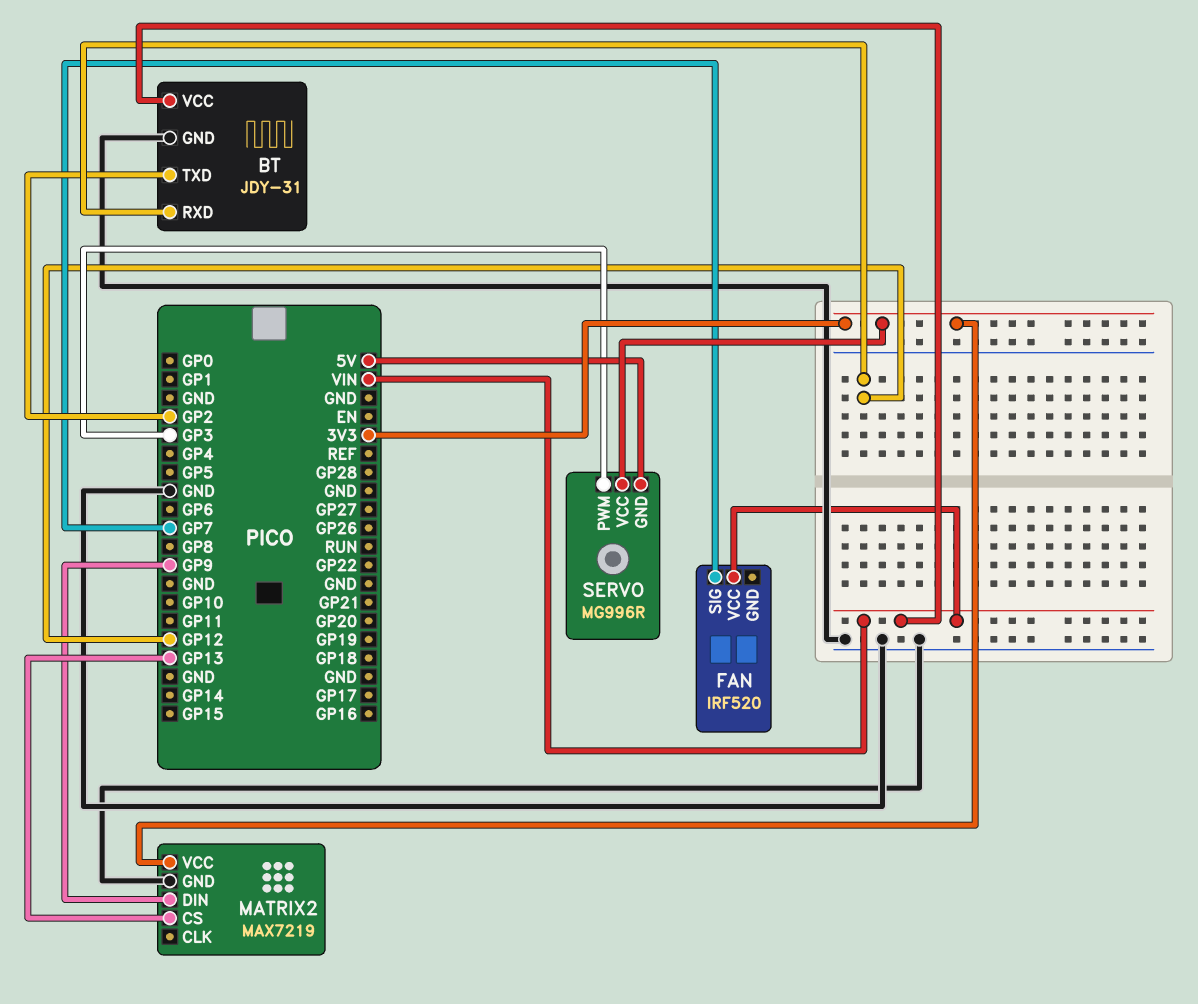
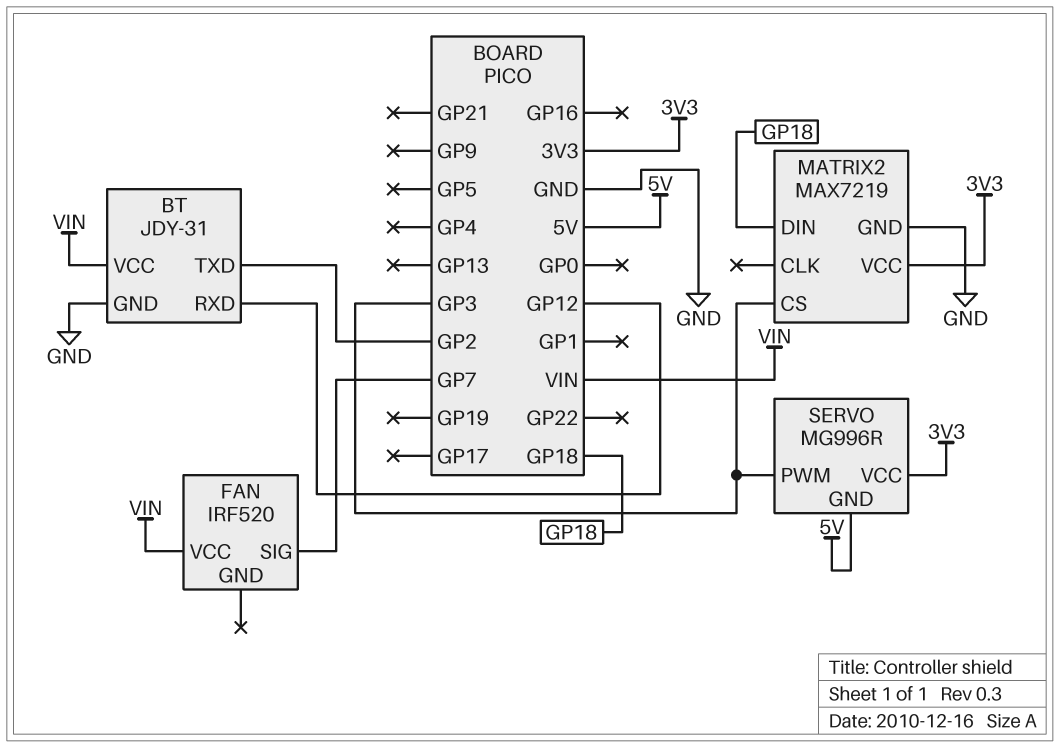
MATRIX2 pin CS: GP13 -> GP3
MATRIX2 pin DIN: GP9 -> GP18

